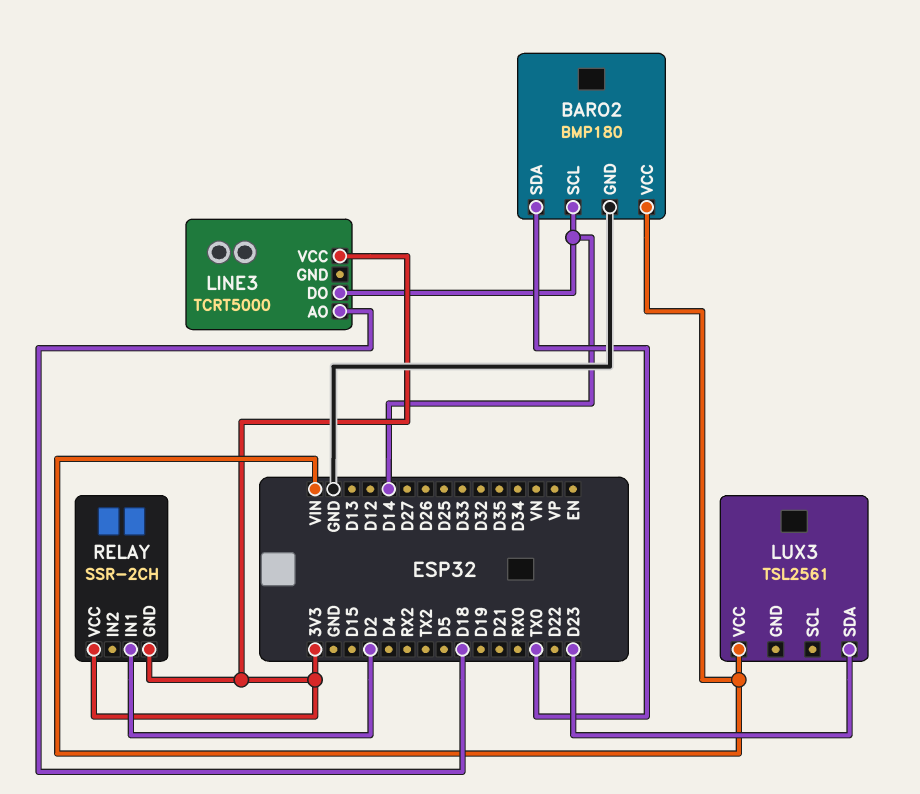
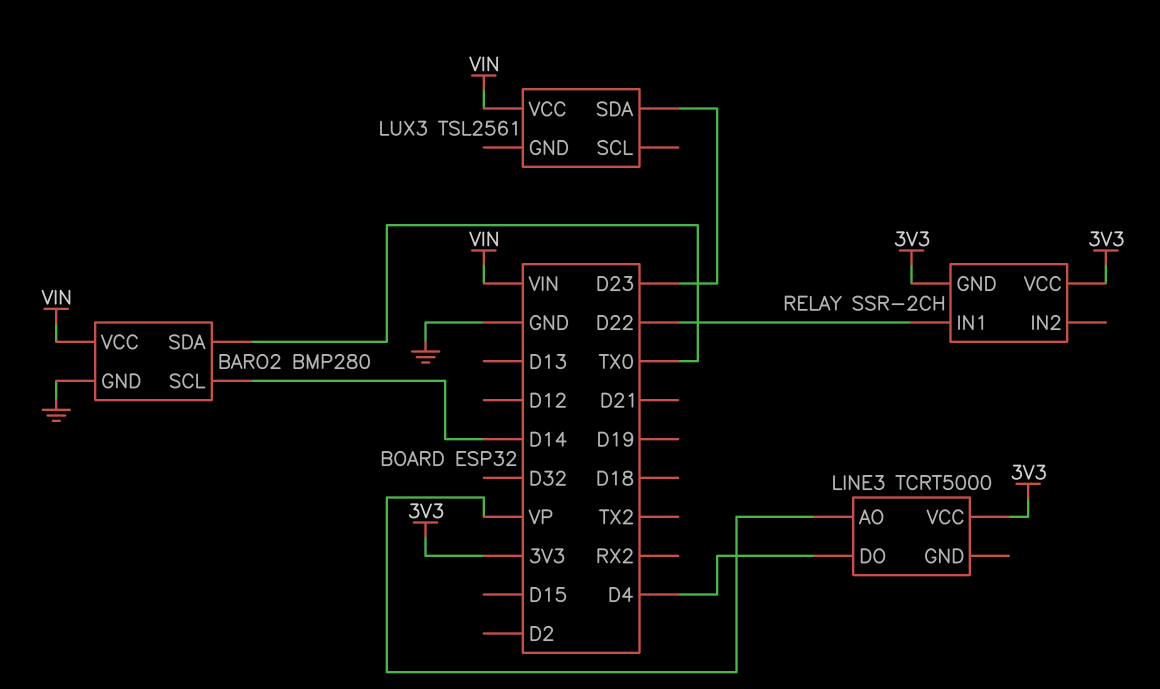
BARO2: BMP180 -> BMP280
LINE3 pin AO: D18 -> VP
LINE3 pin DO: D14 -> D4
RELAY pin IN1: D2 -> D22

